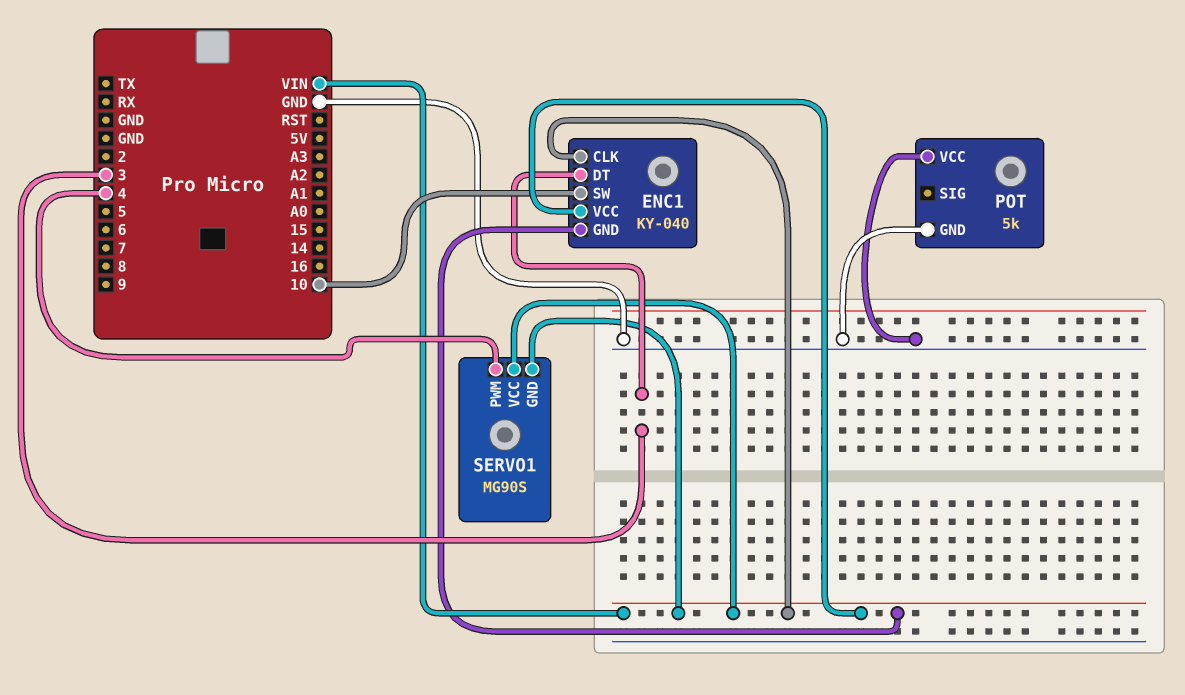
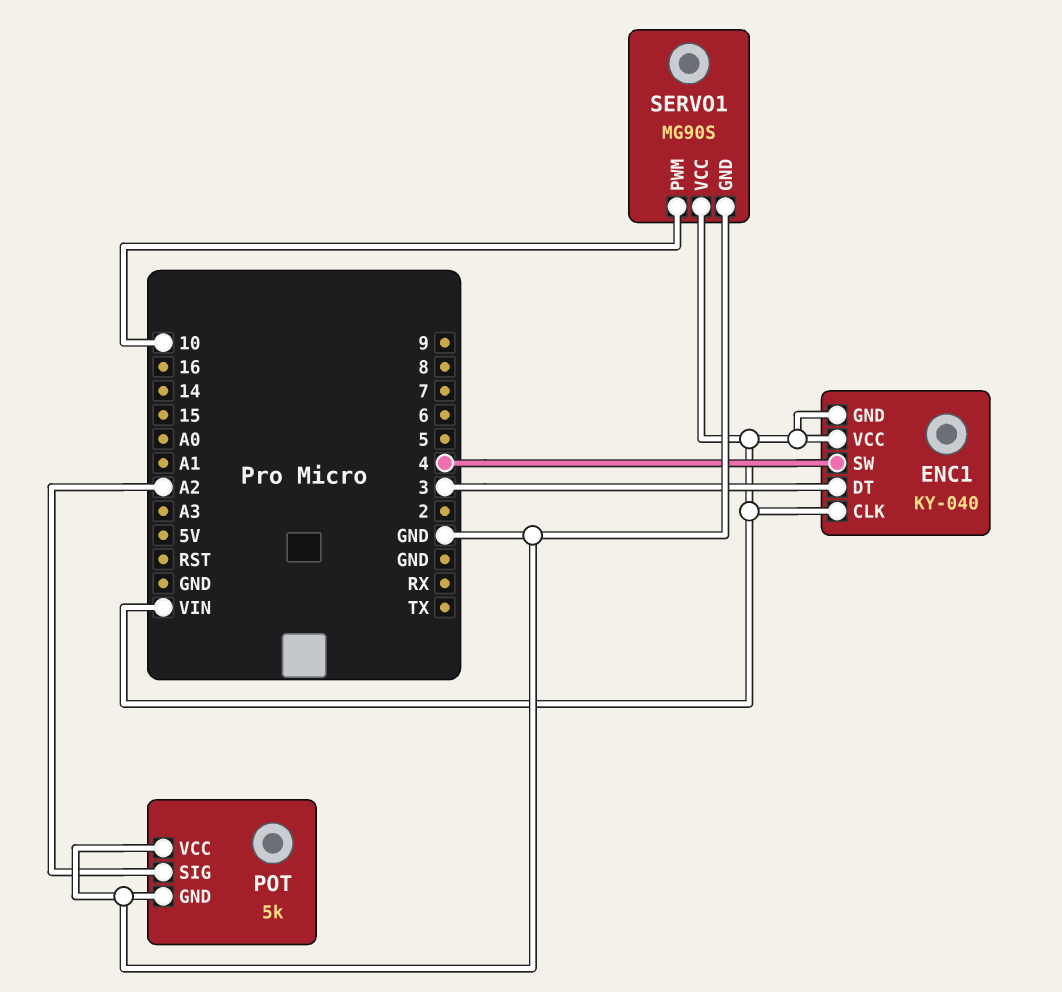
ENC1 pin SW: 10 -> 4
POT pin SIG: none -> A2
SERVO1 pin GND: VIN -> GND
SERVO1 pin PWM: 4 -> 10

